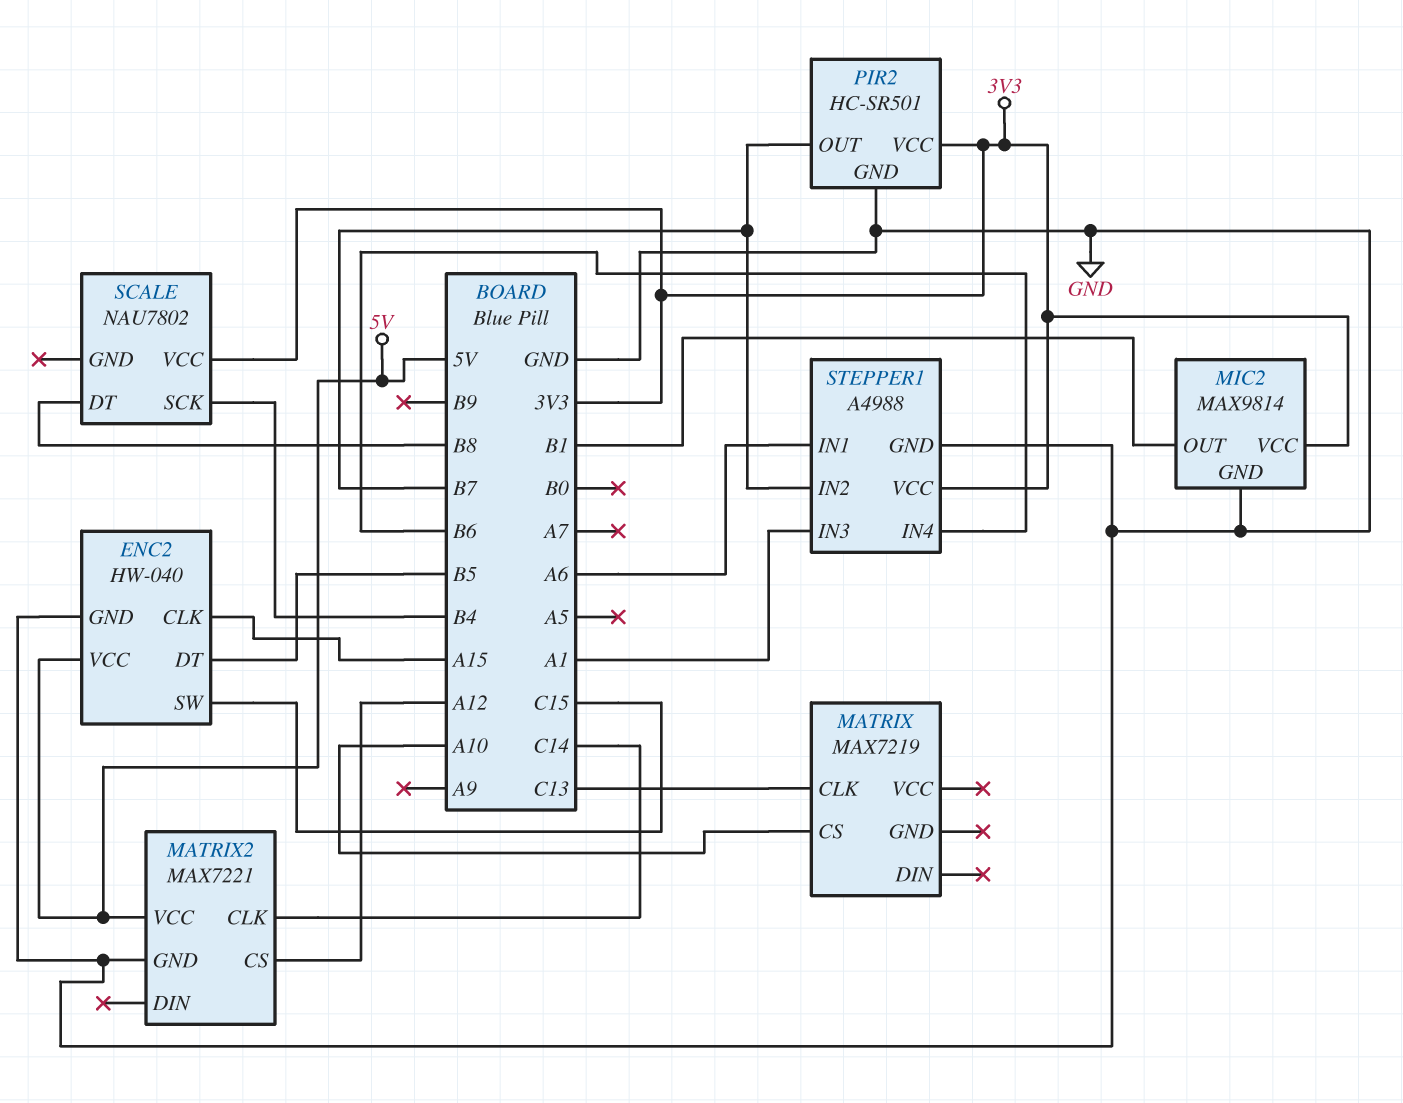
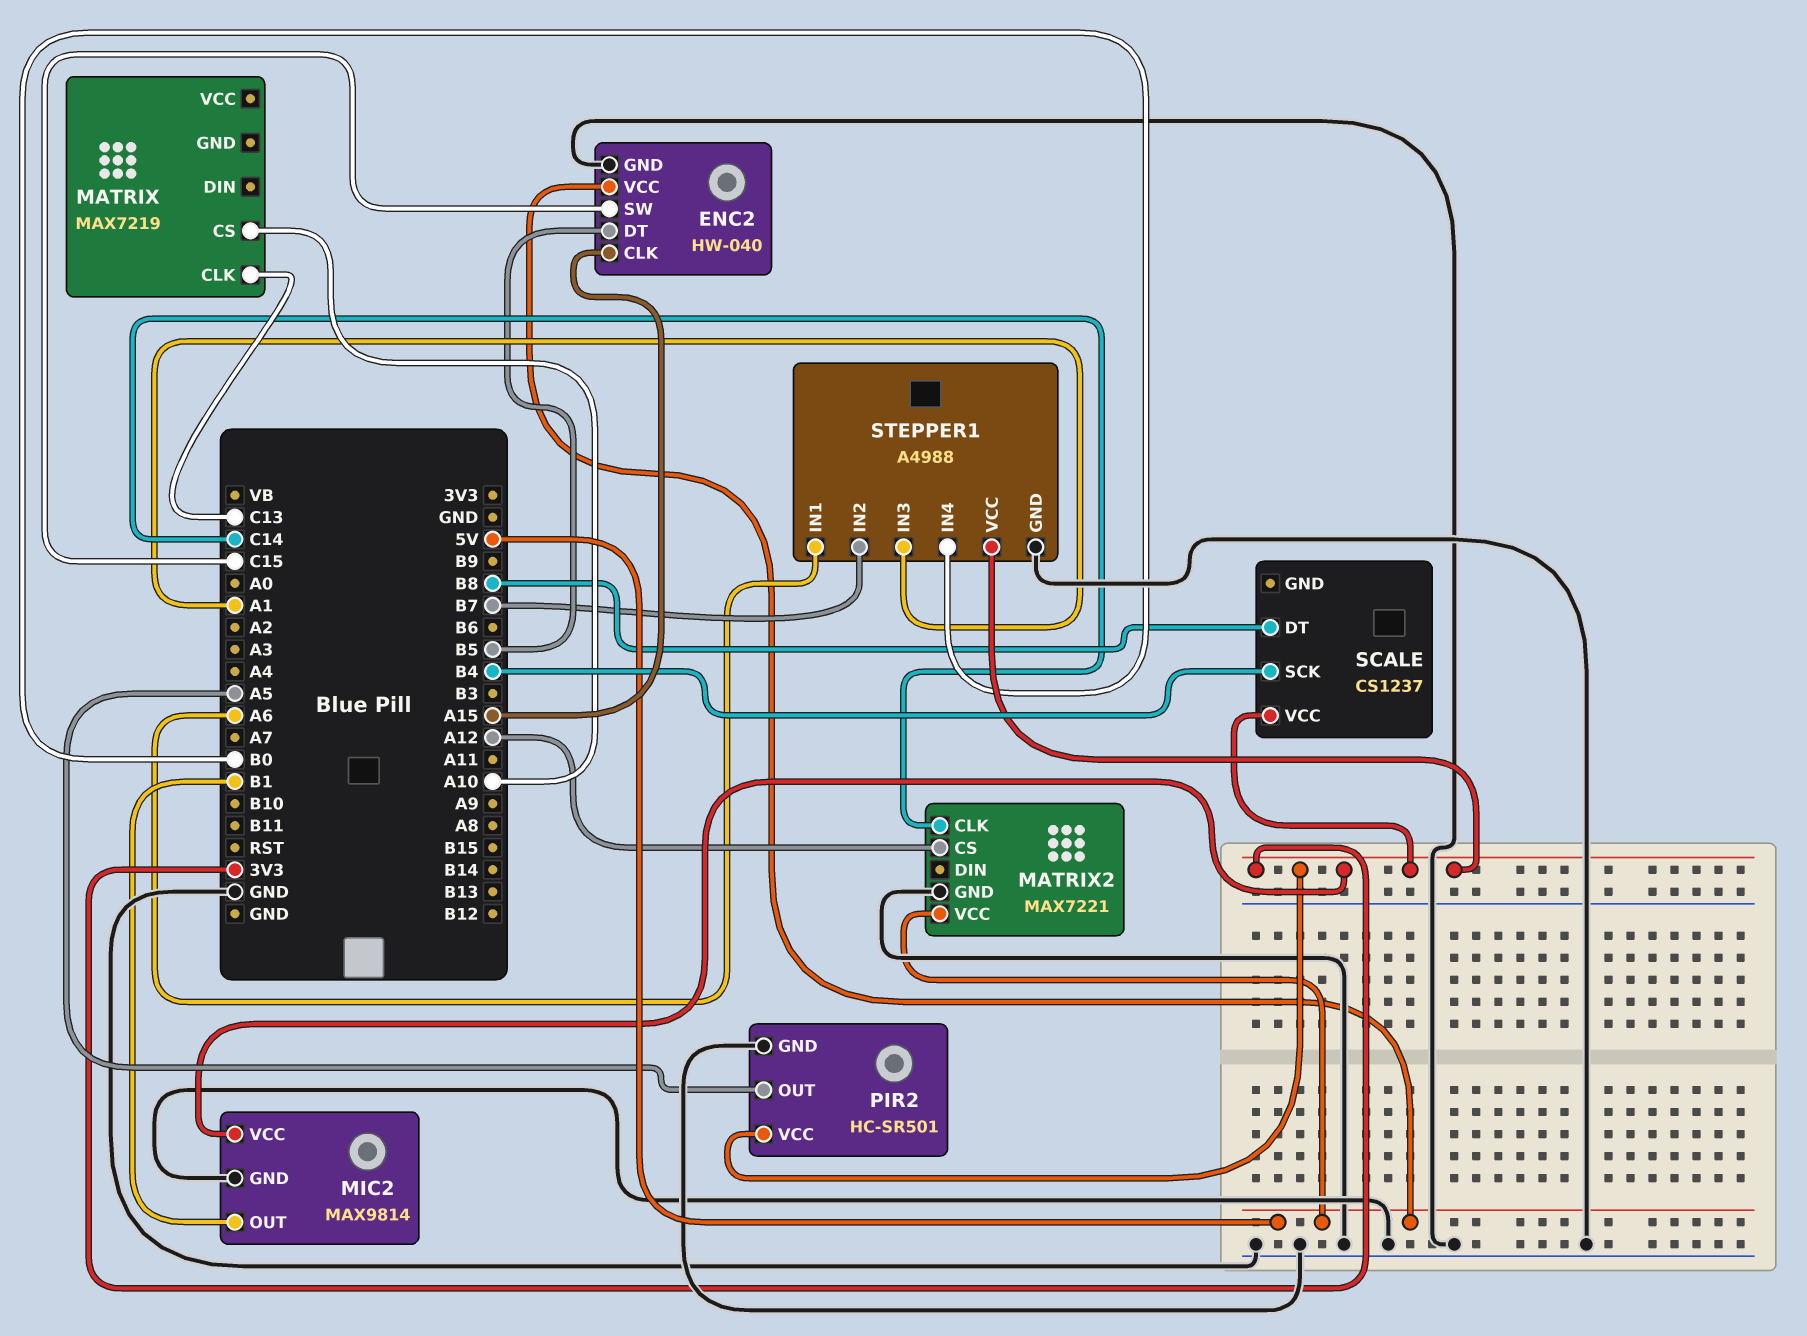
PIR2 pin OUT: B7 -> A5
SCALE: NAU7802 -> CS1237
STEPPER1 pin IN4: B6 -> B0

